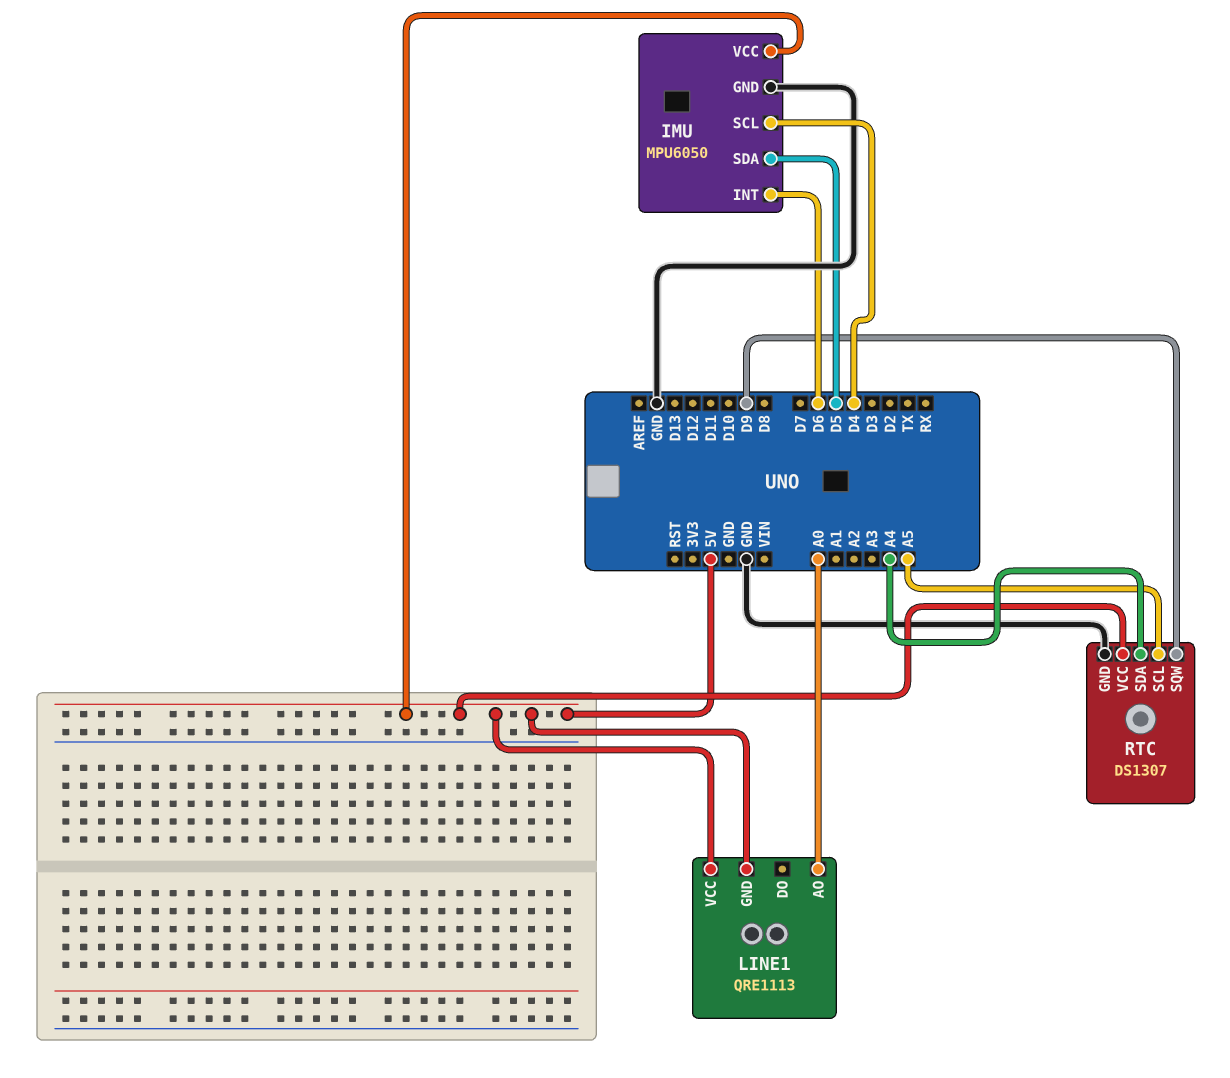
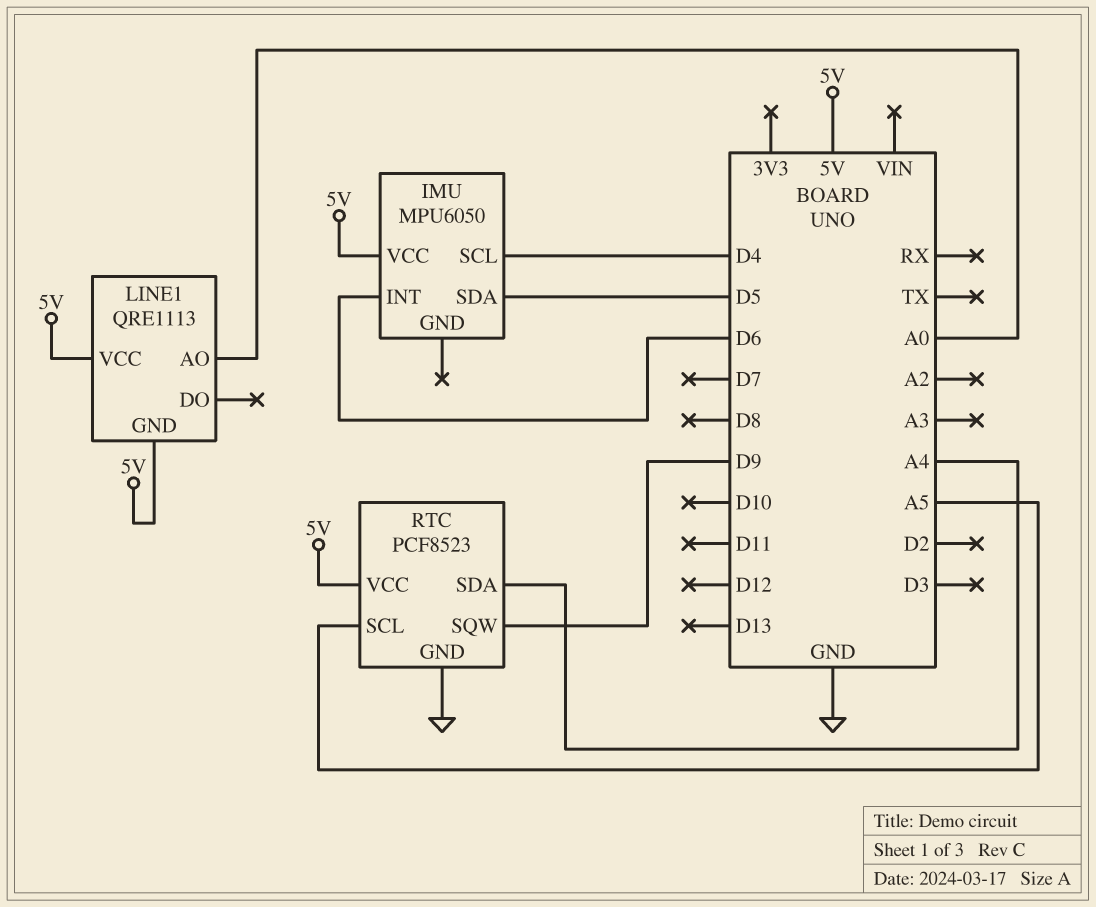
IMU pin GND: GND -> none
RTC: DS1307 -> PCF8523

